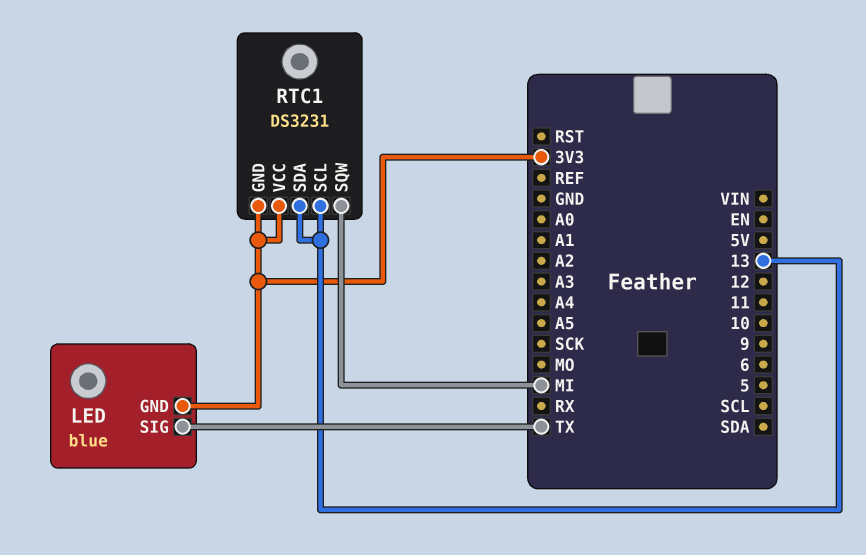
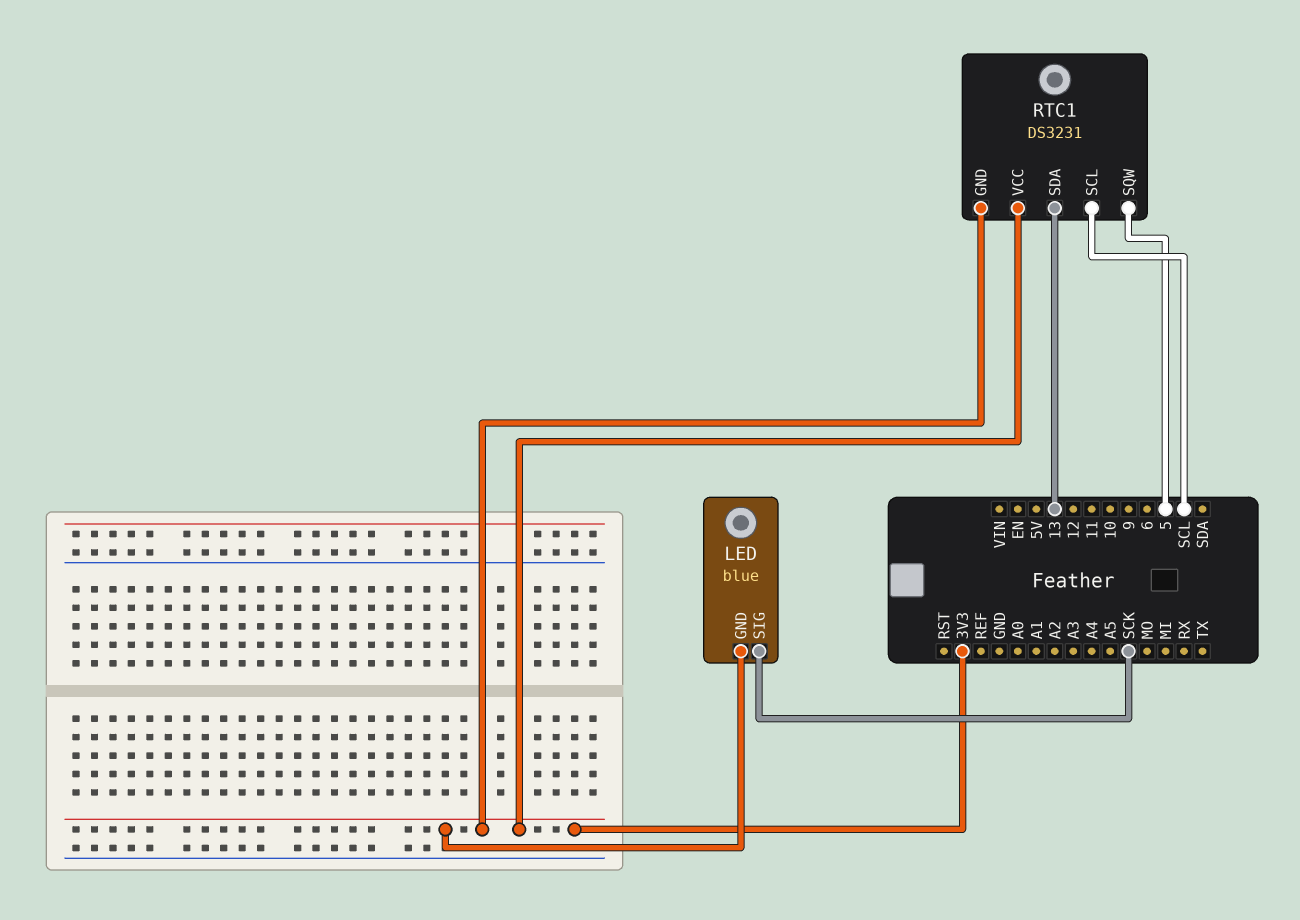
LED pin SIG: TX -> SCK
RTC1 pin SCL: 13 -> SCL
RTC1 pin SQW: MI -> 5

